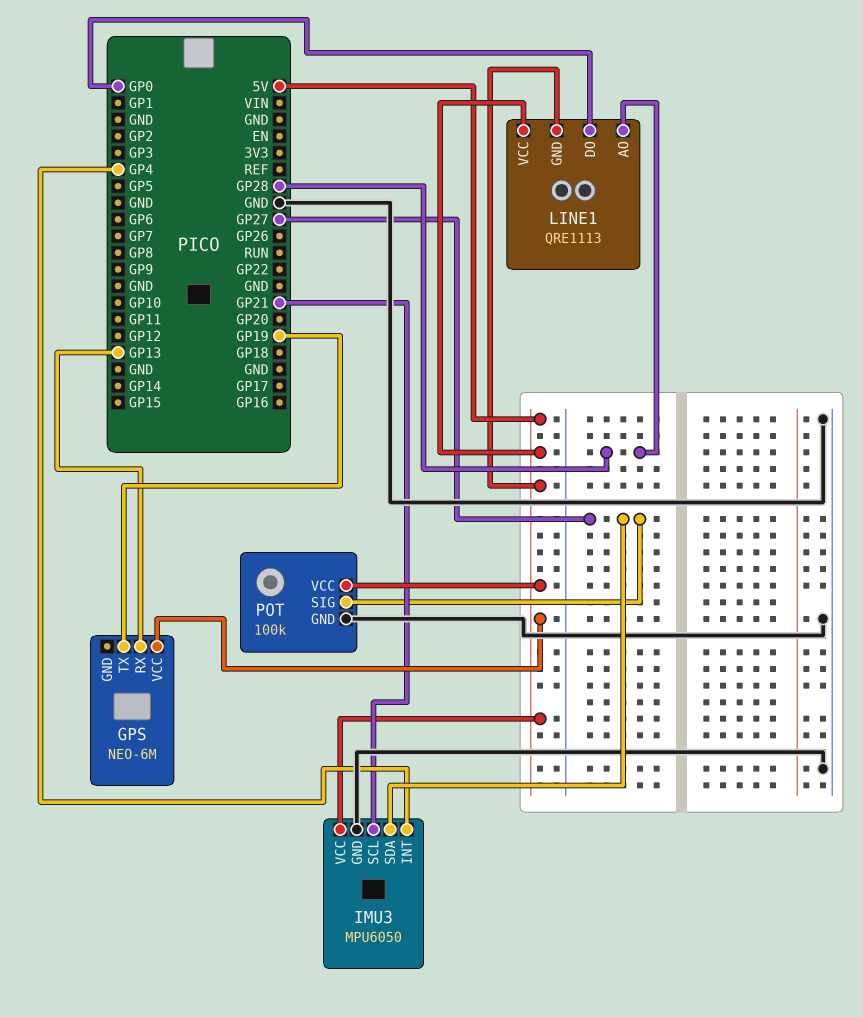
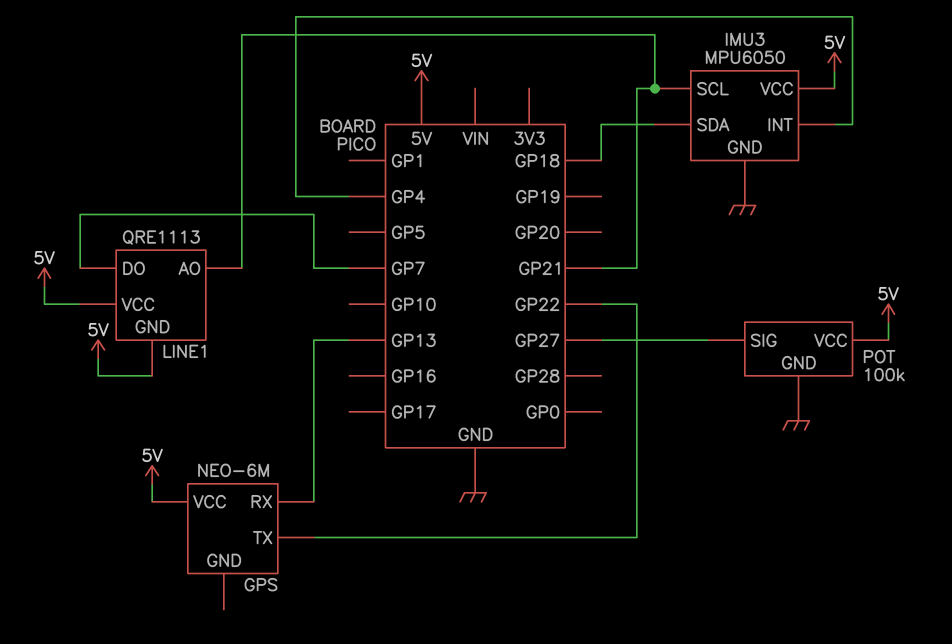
GPS pin TX: GP19 -> GP22
IMU3 pin SDA: GP27 -> GP18
LINE1 pin AO: GP28 -> GP21
LINE1 pin DO: GP0 -> GP7

